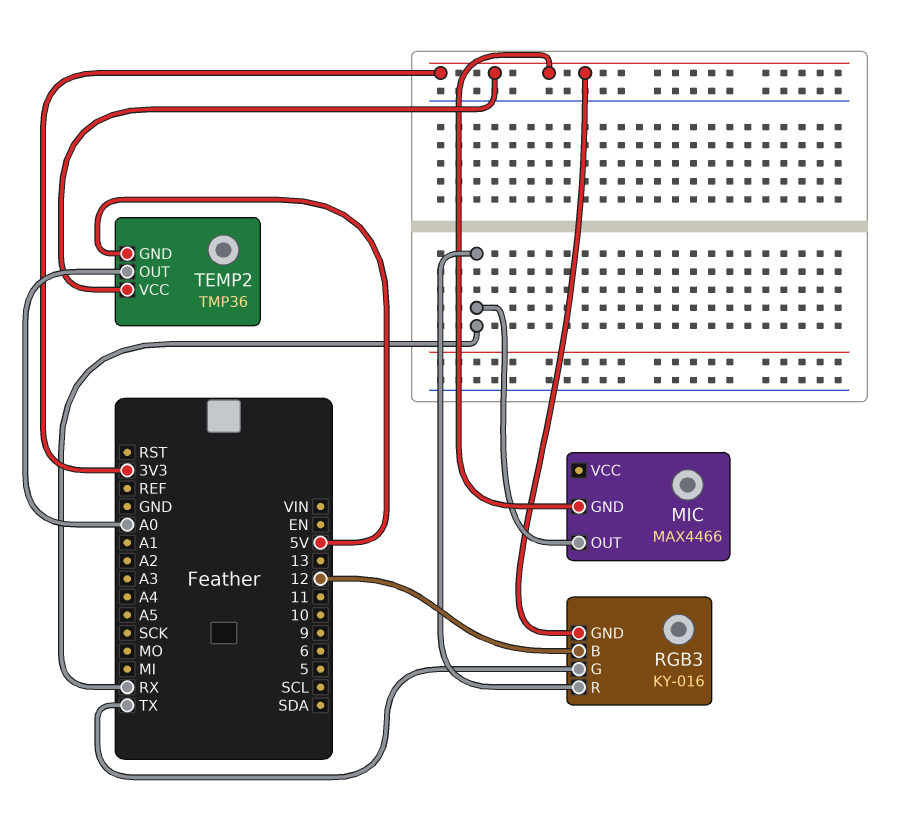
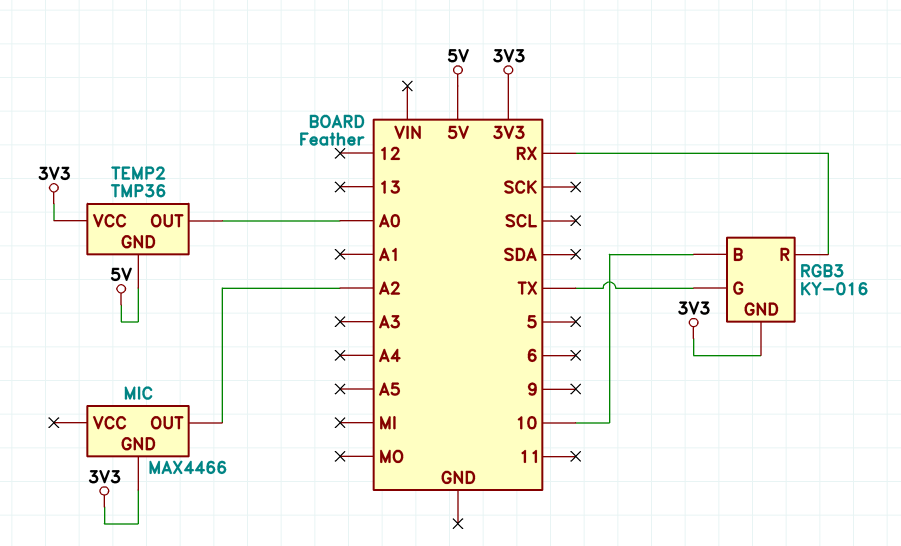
MIC pin OUT: RX -> A2
RGB3 pin B: 12 -> 10

